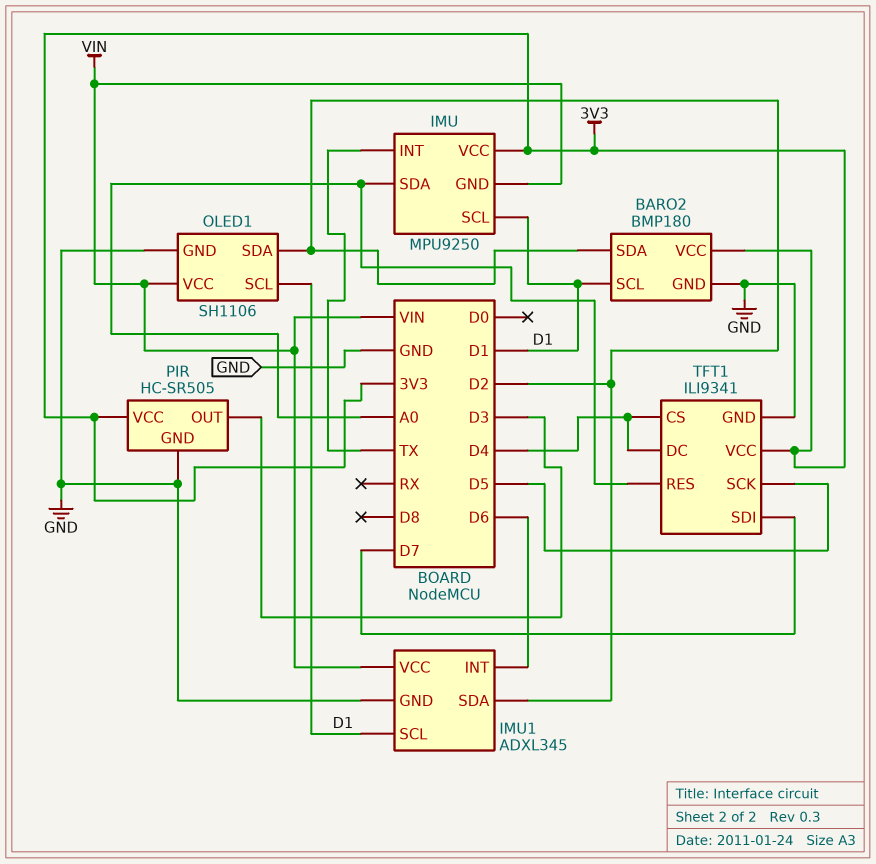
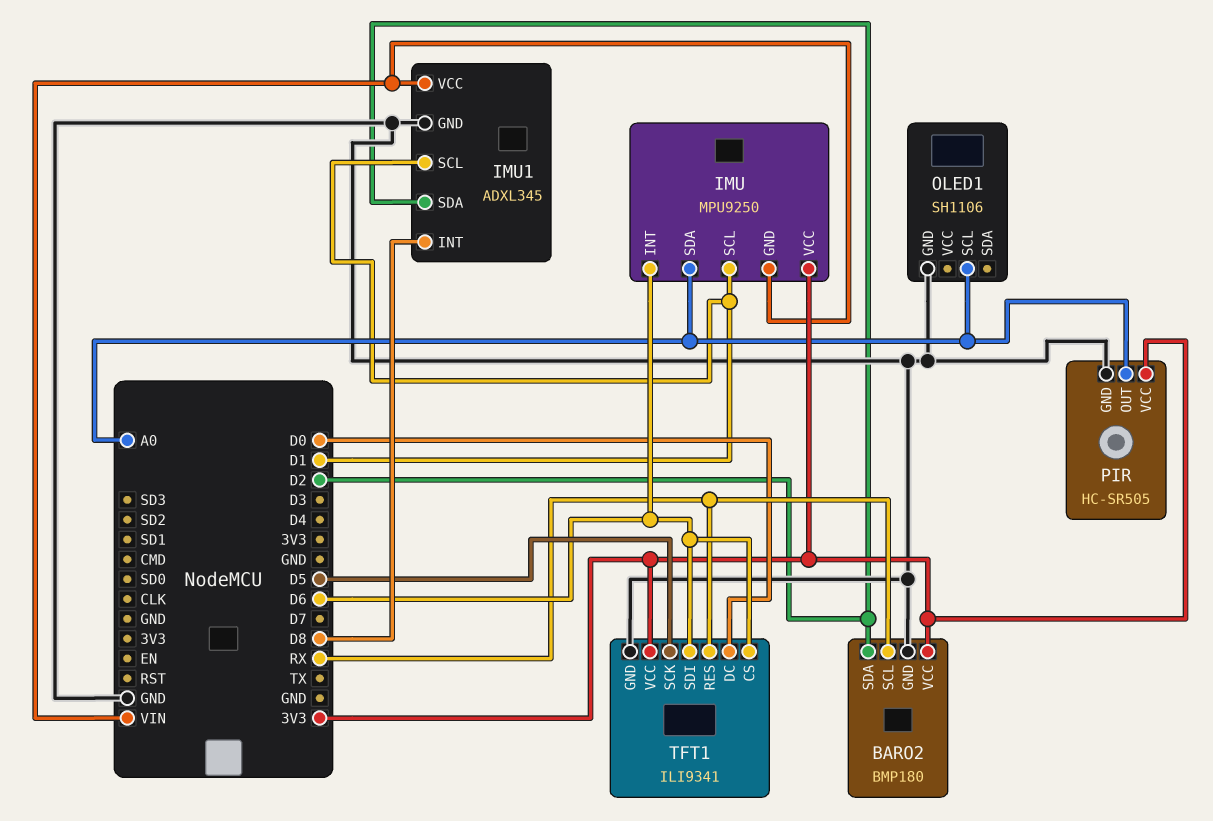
BARO2 pin SCL: D1 -> RX
IMU pin INT: TX -> D6
IMU1 pin INT: D6 -> D8
OLED1 pin SCL: D1 -> A0
OLED1 pin SDA: D2 -> none
OLED1 pin VCC: VIN -> none
PIR pin OUT: D3 -> A0
TFT1 pin CS: D4 -> D6
TFT1 pin DC: D4 -> D0
TFT1 pin RES: A0 -> RX
TFT1 pin SDI: D7 -> D6

